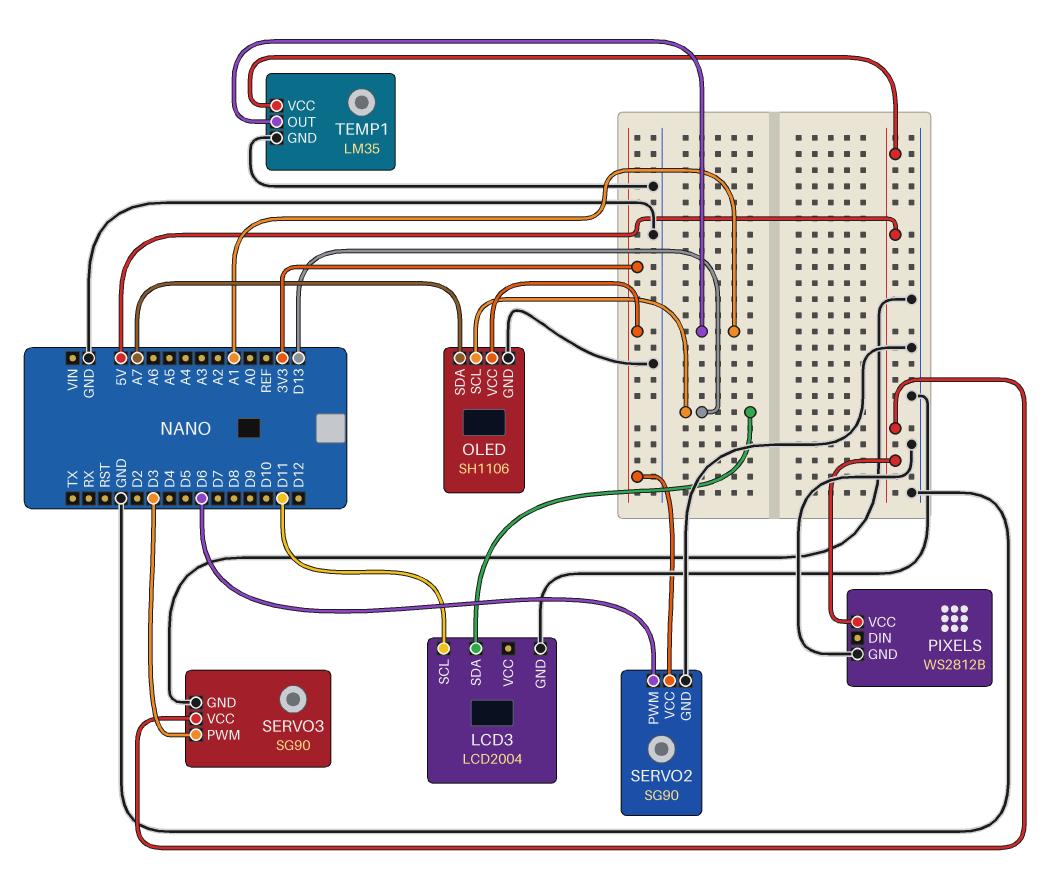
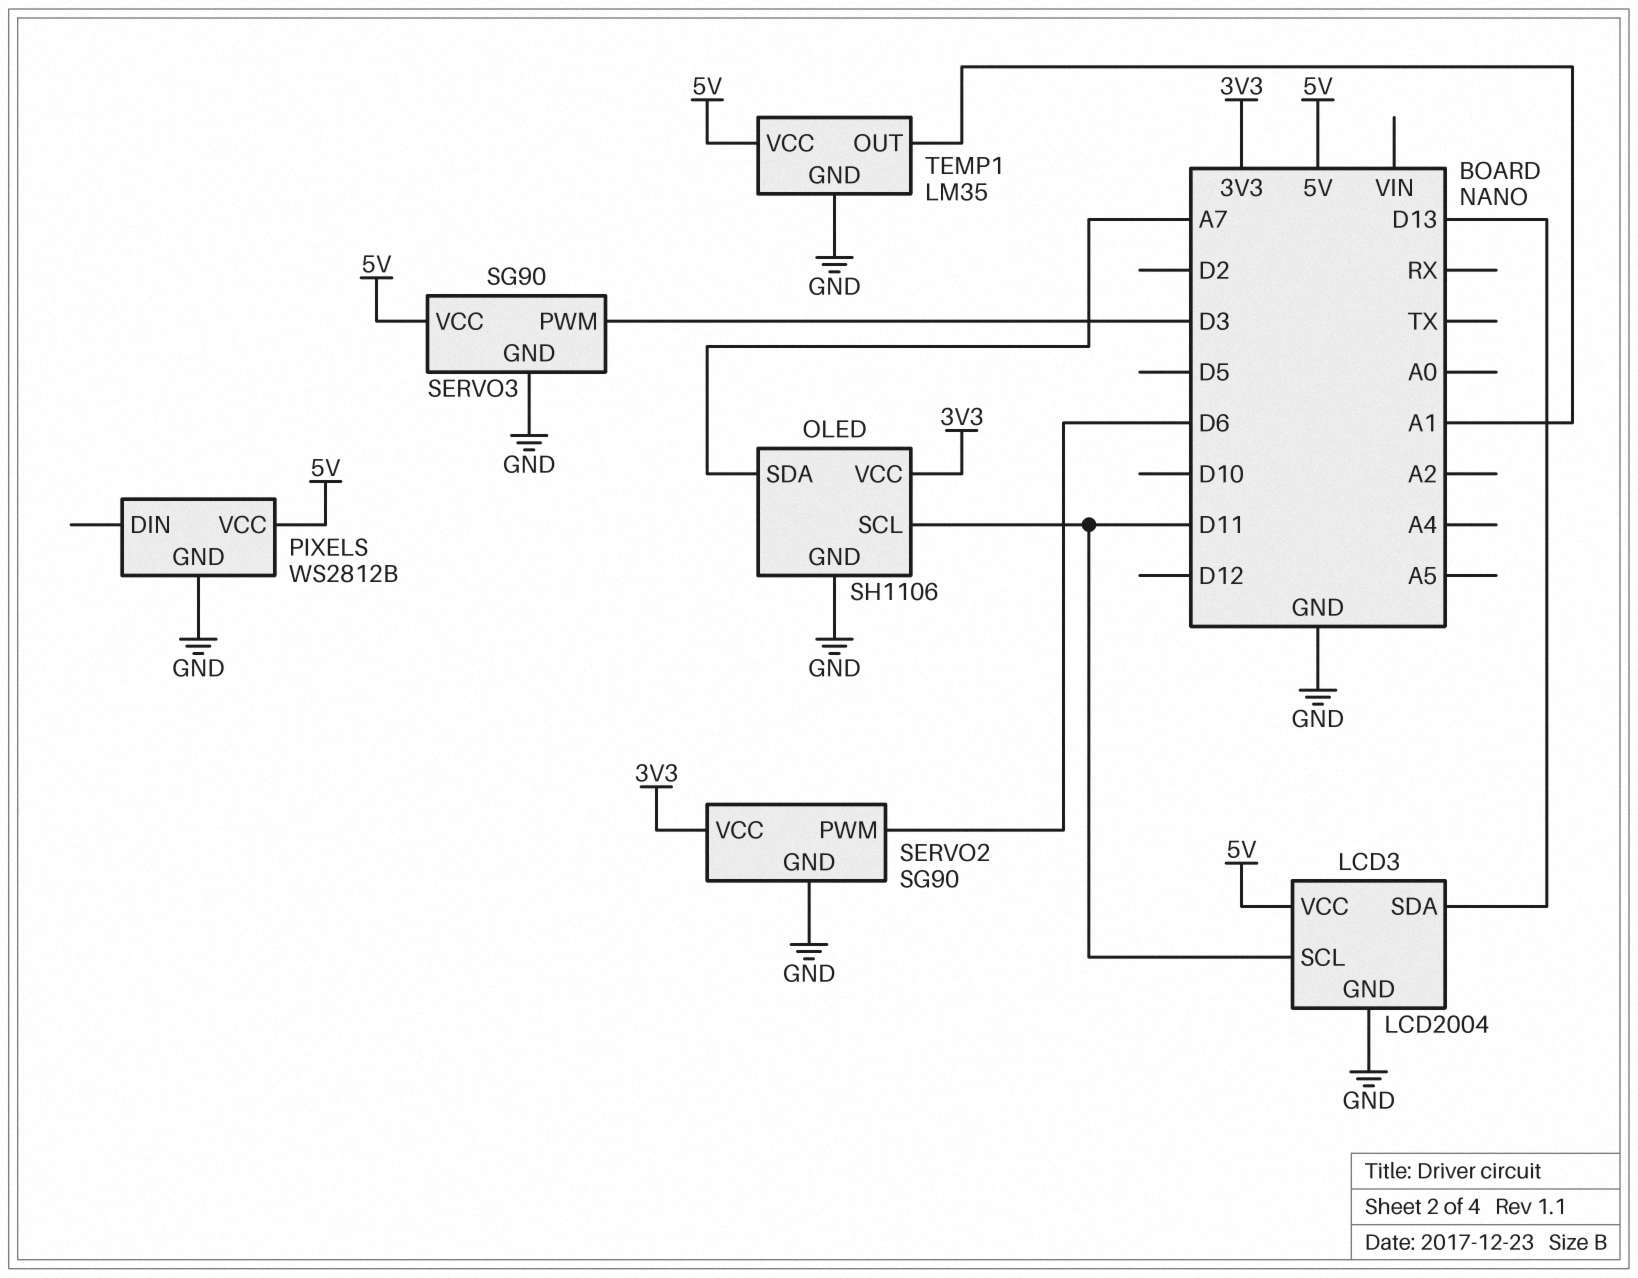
LCD3 pin VCC: none -> 5V
OLED pin SCL: D13 -> D11

